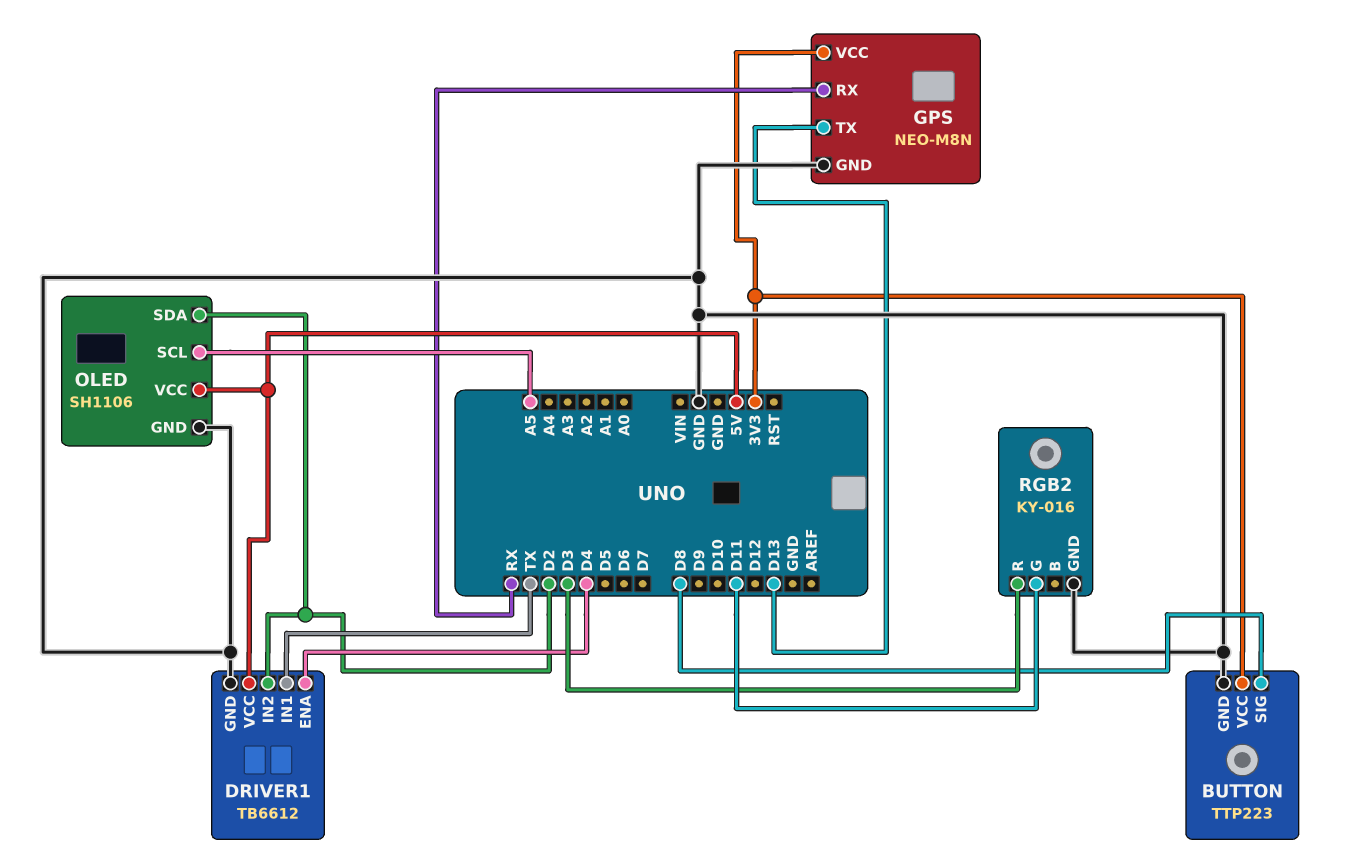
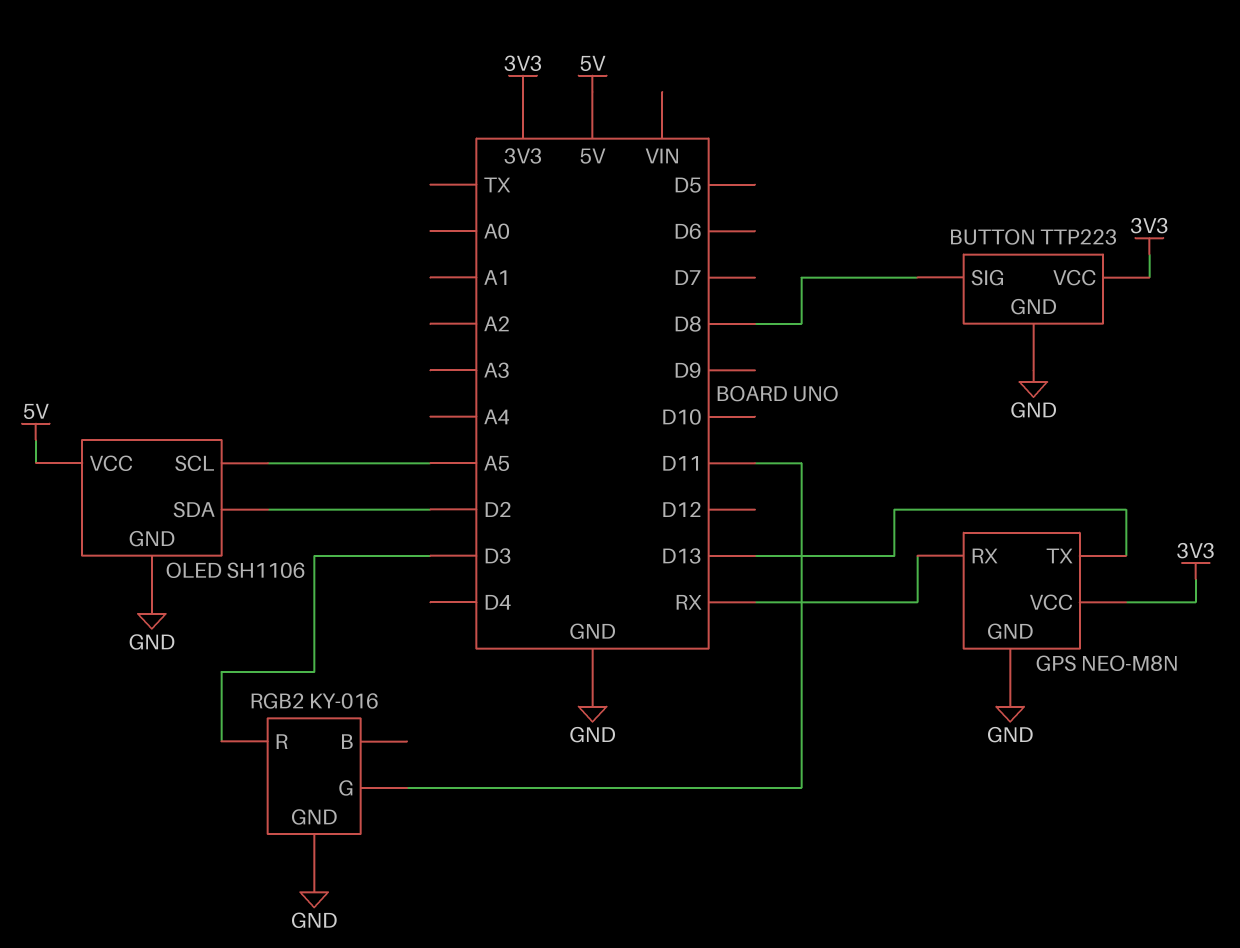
DRIVER1: TB6612 -> none
DRIVER1 pin ENA: D4 -> none
DRIVER1 pin GND: GND -> none
DRIVER1 pin IN1: TX -> none
DRIVER1 pin IN2: D2 -> none
DRIVER1 pin VCC: 5V -> none

